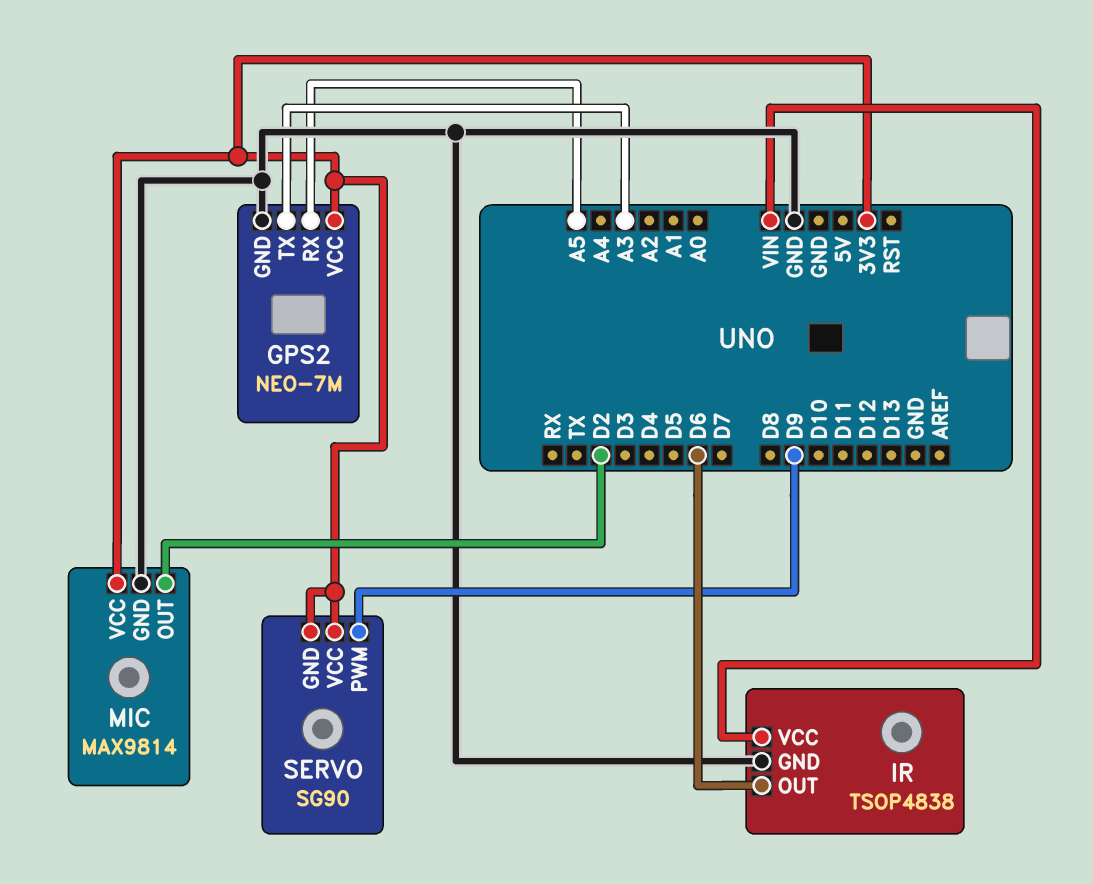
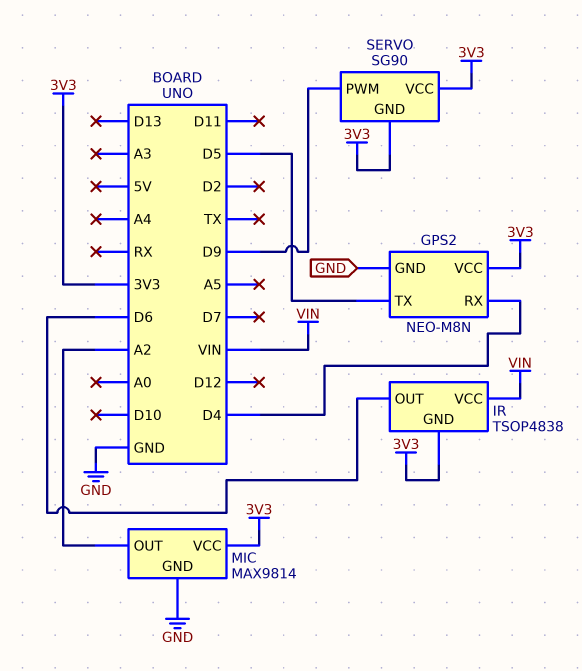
GPS2: NEO-7M -> NEO-M8N
GPS2 pin RX: A5 -> D4
GPS2 pin TX: A3 -> D5
IR pin GND: GND -> 3V3
MIC pin OUT: D2 -> A2

